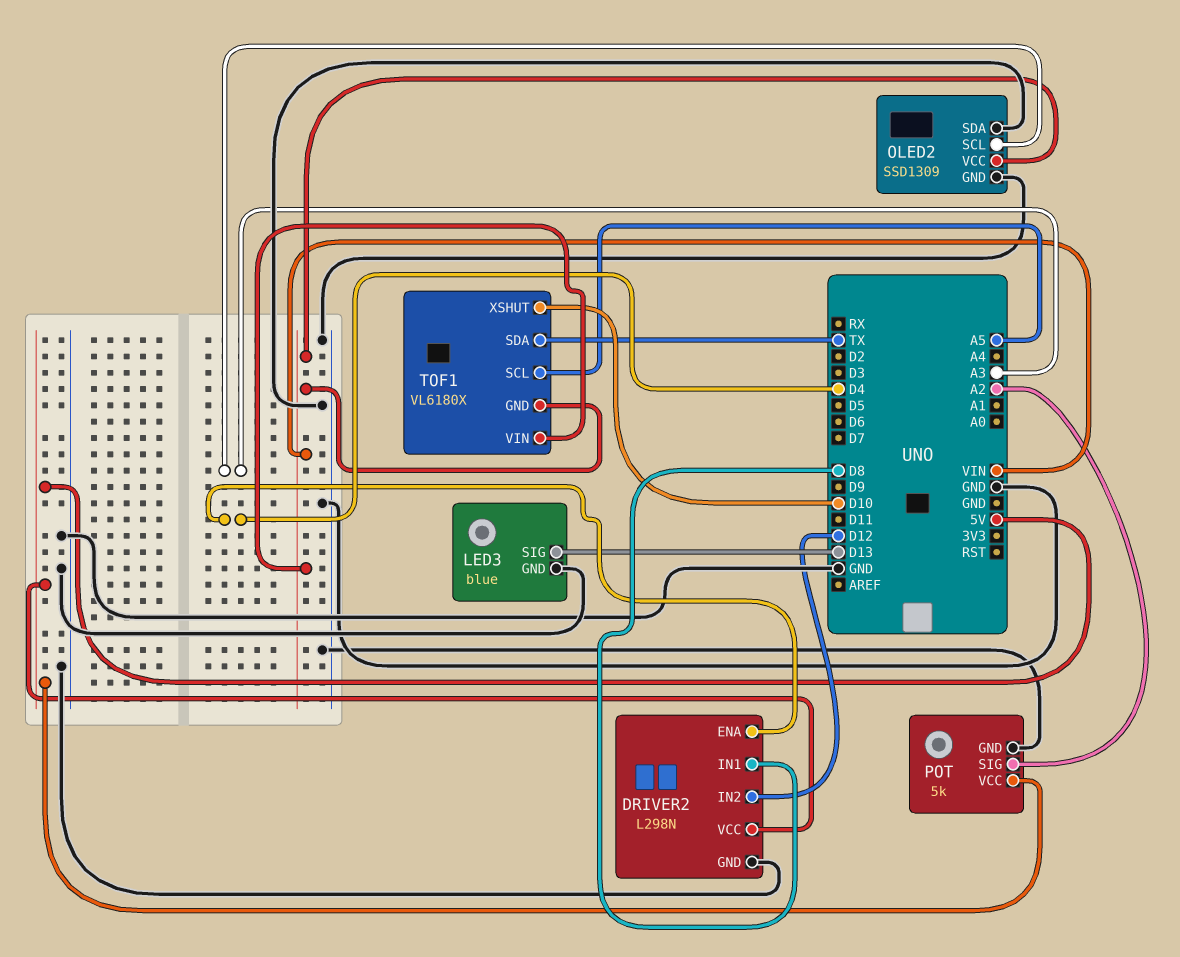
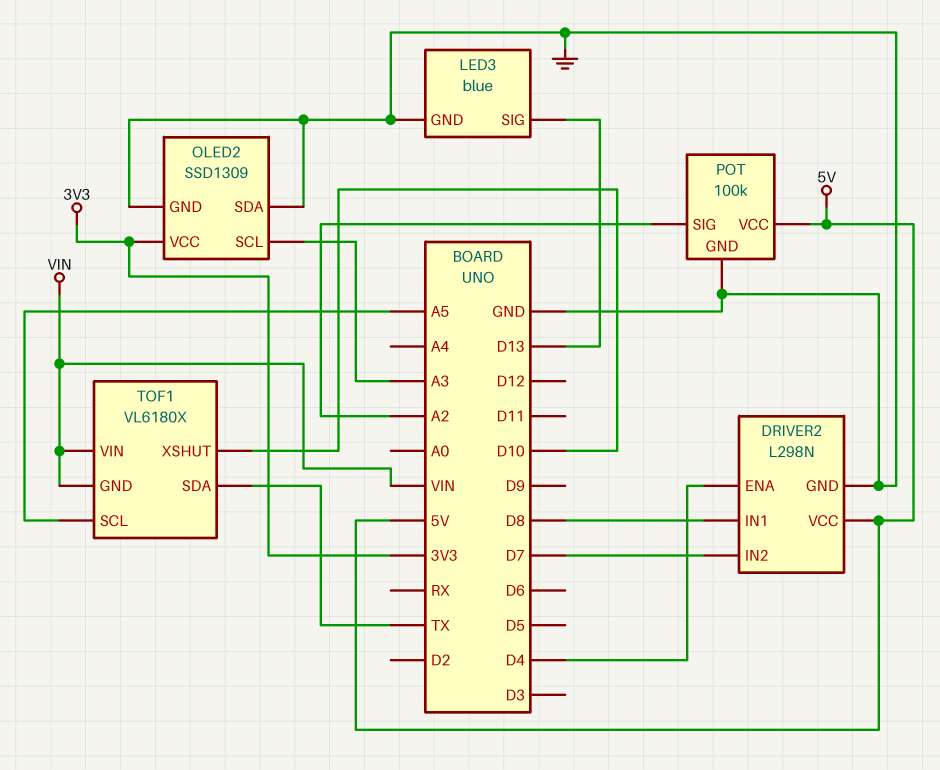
DRIVER2 pin IN2: D12 -> D7
OLED2 pin VCC: VIN -> 3V3
POT: 5k -> 100k

